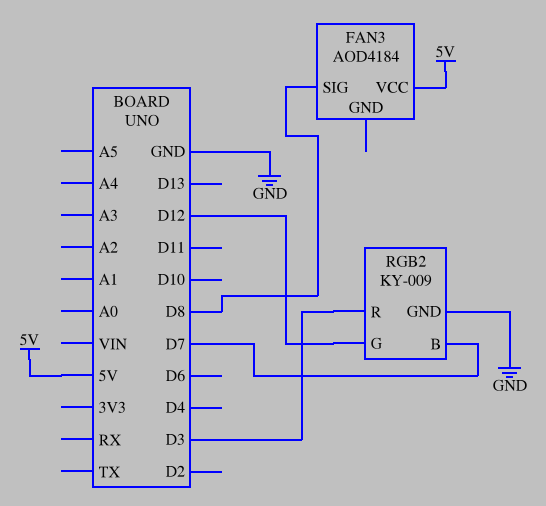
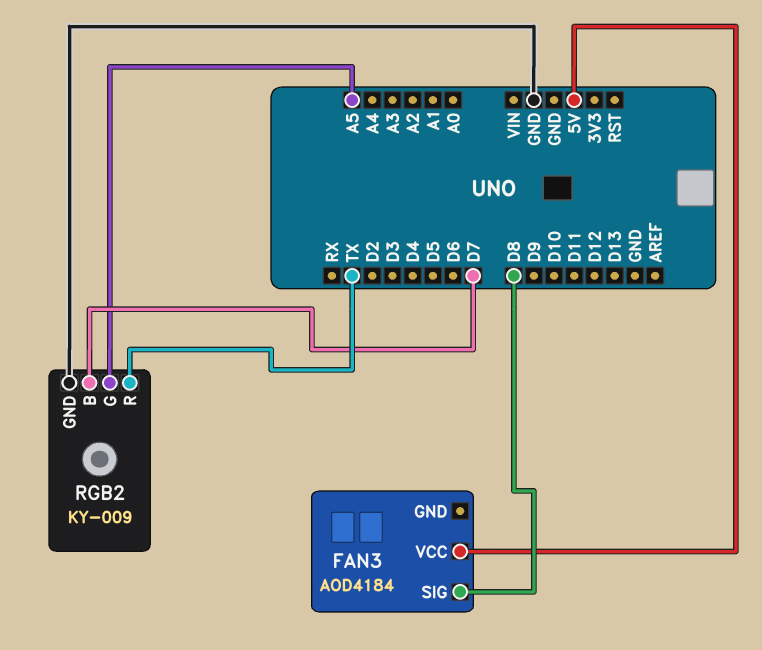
RGB2 pin G: D12 -> A5
RGB2 pin R: D3 -> TX

